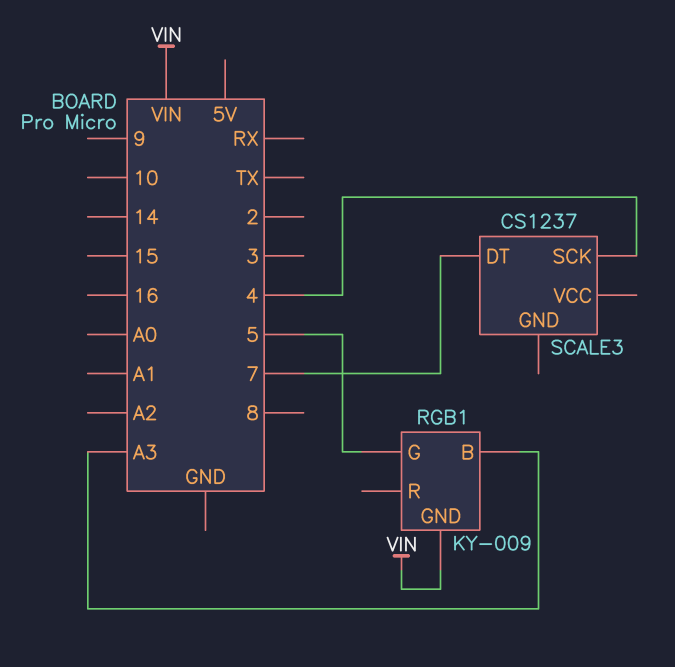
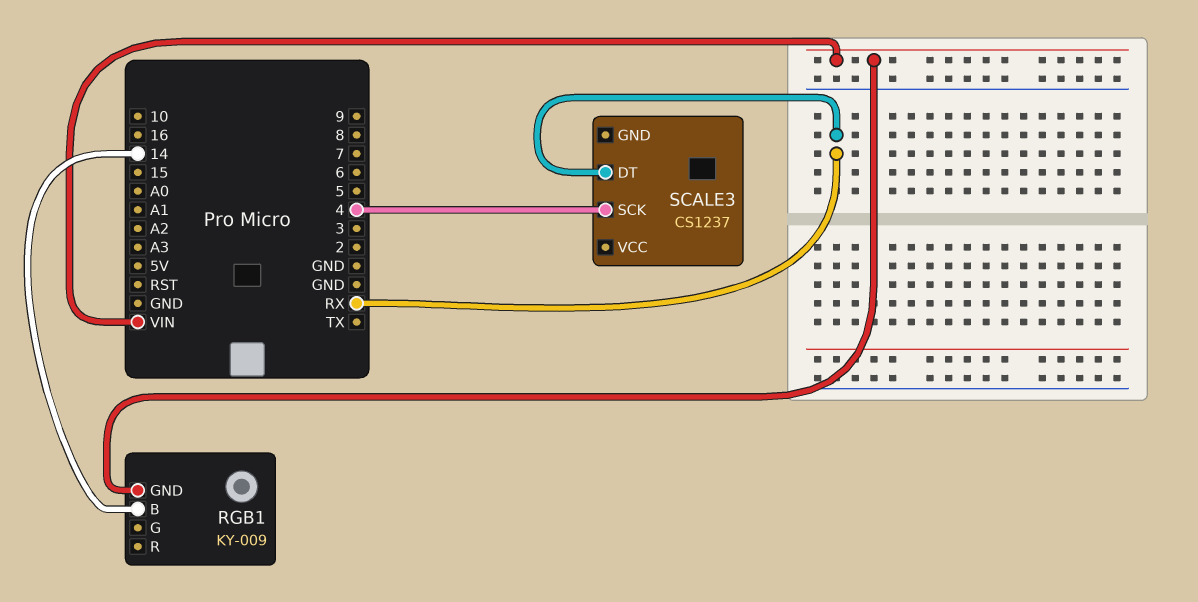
RGB1 pin B: A3 -> 14
RGB1 pin G: 5 -> none
SCALE3 pin DT: 7 -> RX

